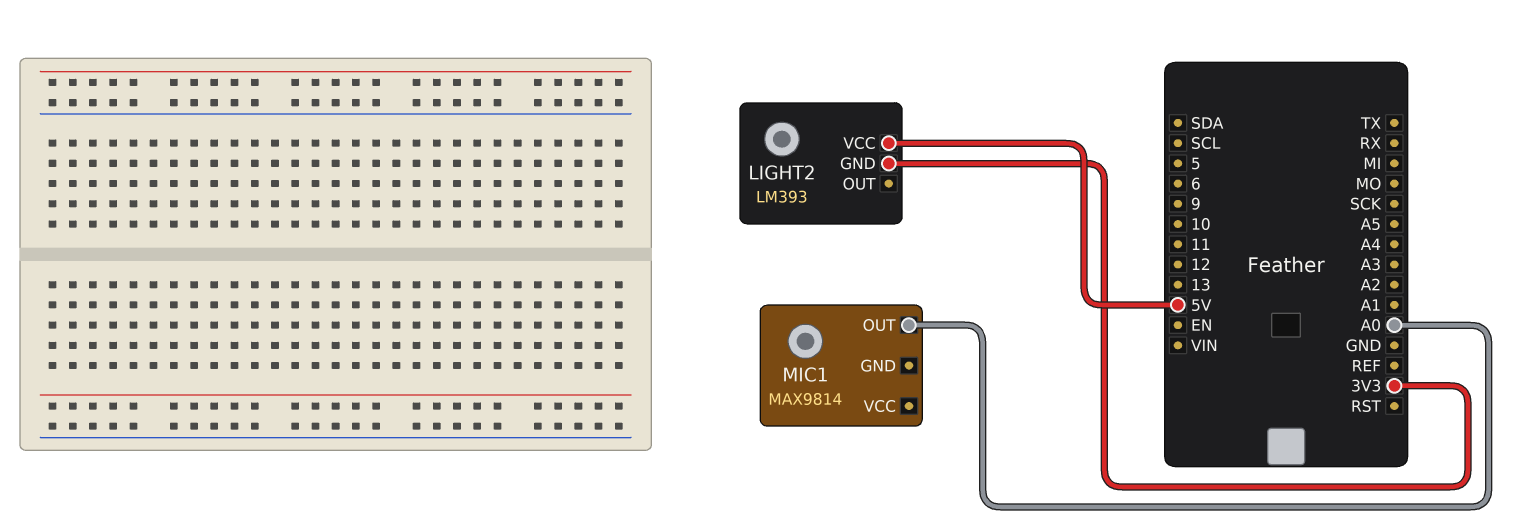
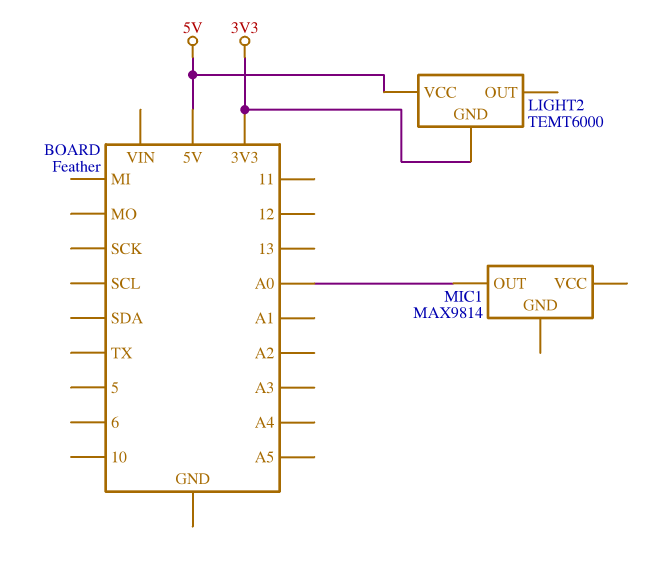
LIGHT2: LM393 -> TEMT6000

